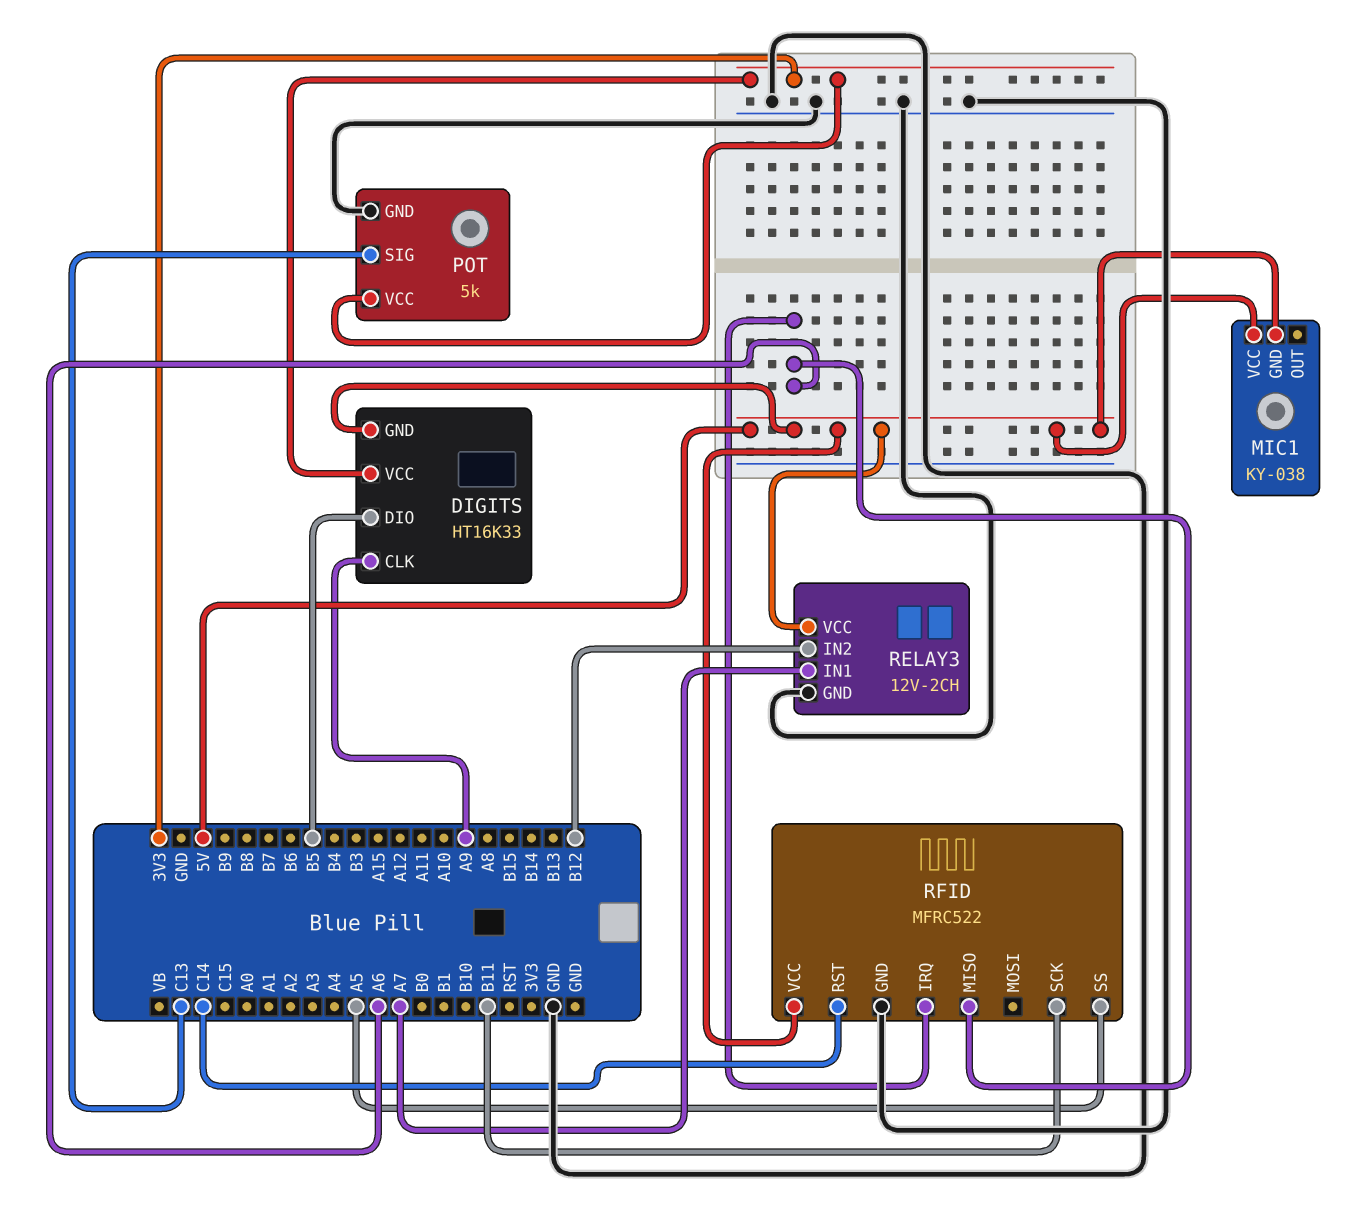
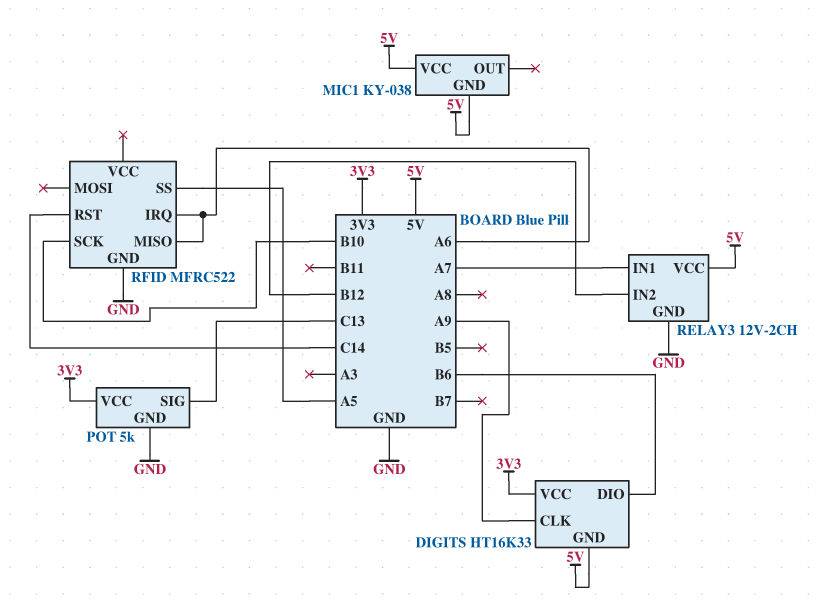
DIGITS pin DIO: B5 -> B6
RFID pin SCK: B11 -> B10
RFID pin VCC: 5V -> none

